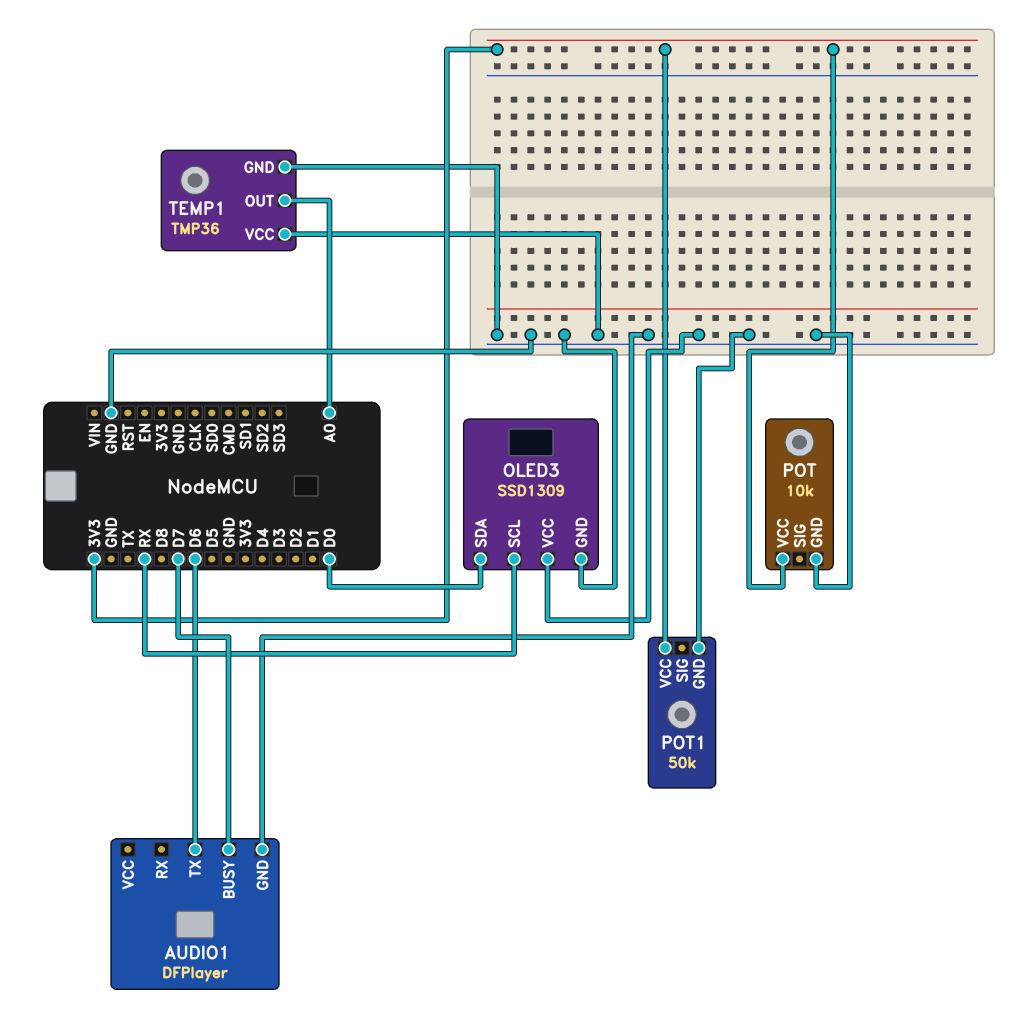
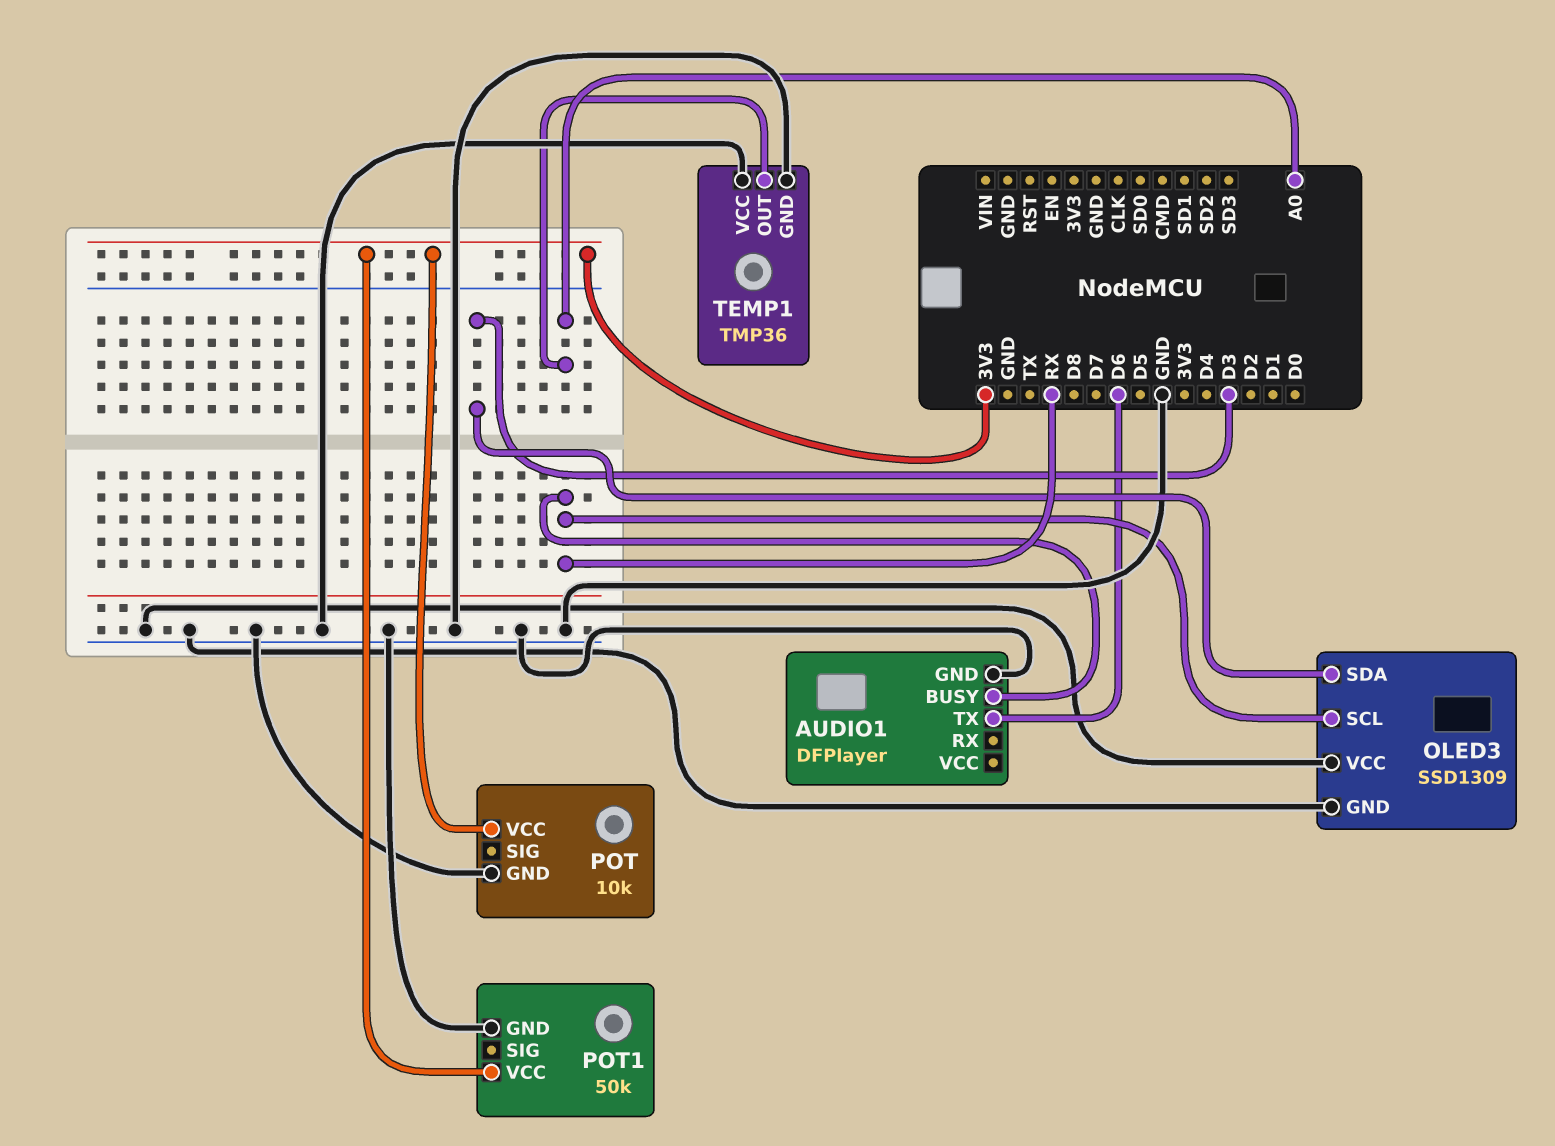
AUDIO1 pin BUSY: D7 -> RX
OLED3 pin SDA: D0 -> D3

